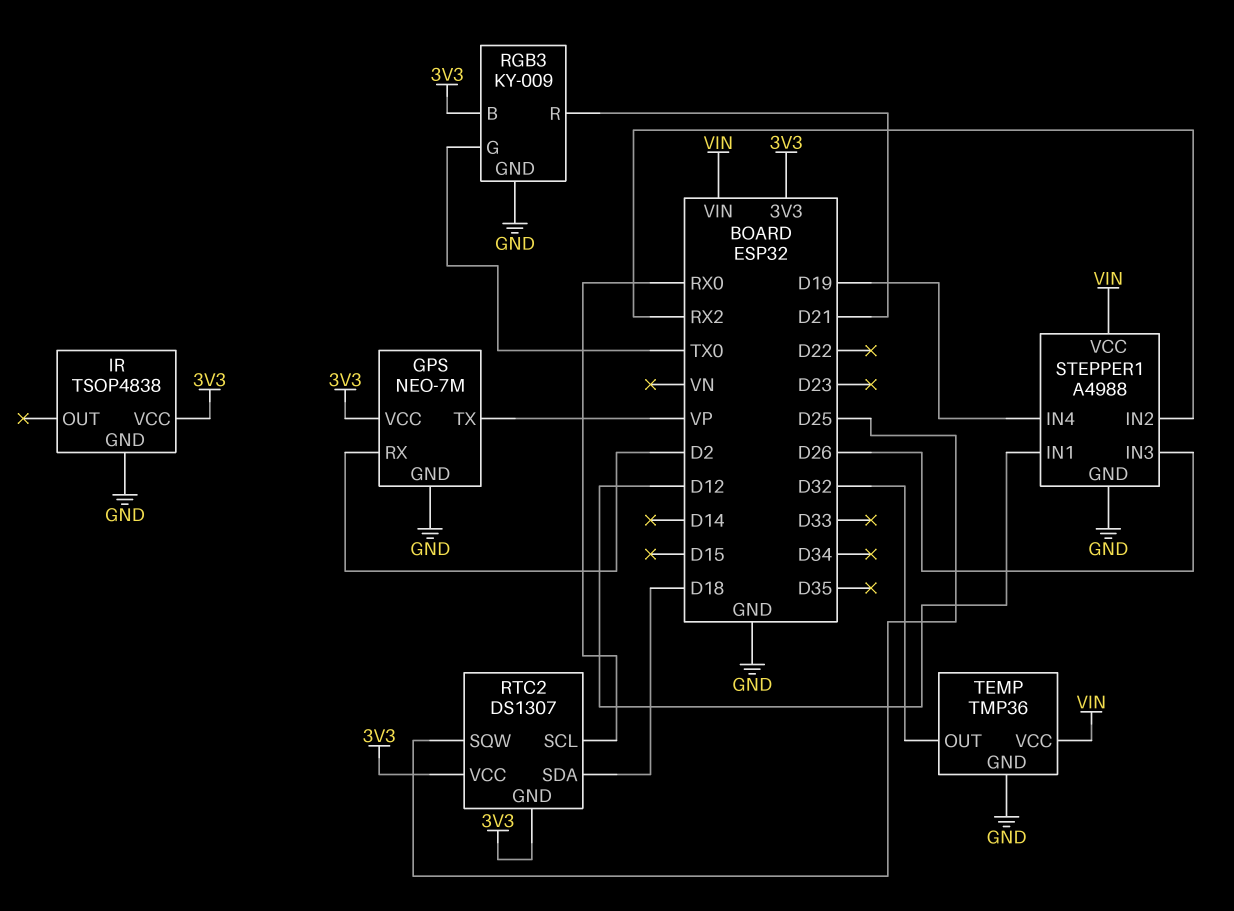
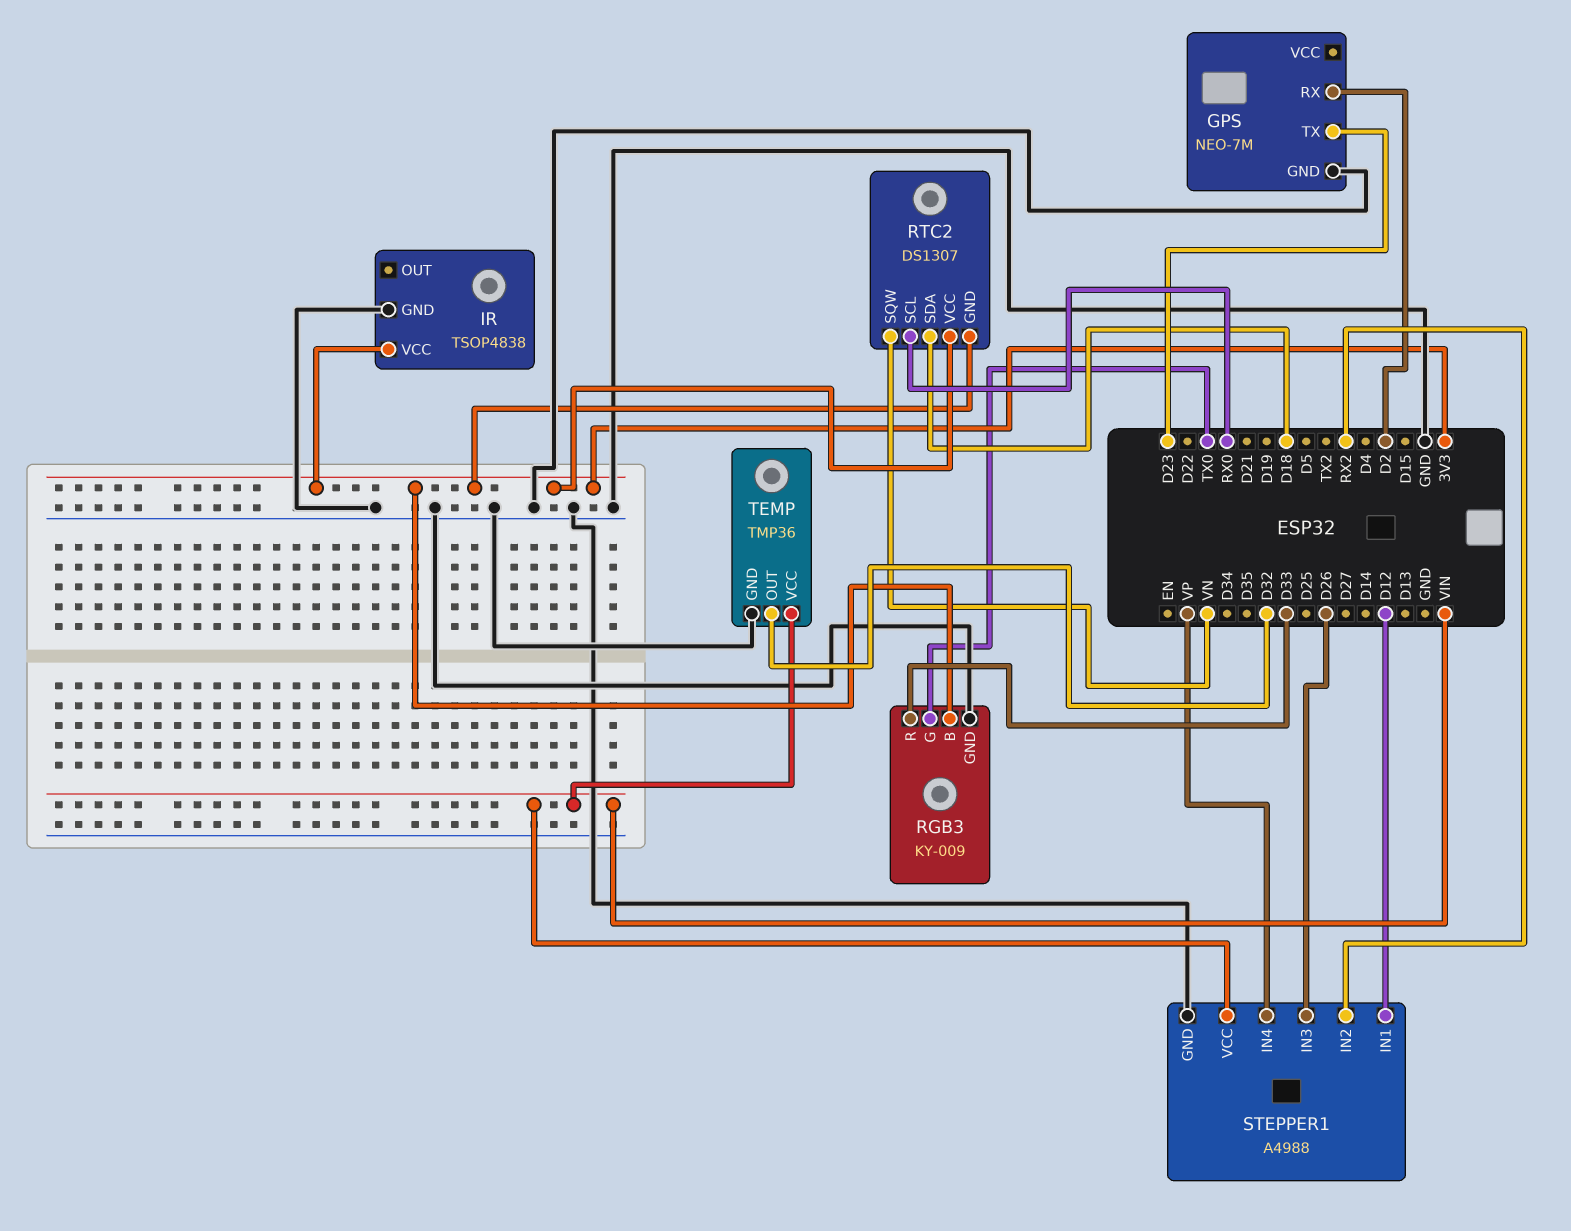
GPS pin TX: VP -> D23
GPS pin VCC: 3V3 -> none
RGB3 pin R: D21 -> D33
RTC2 pin SQW: D25 -> VN
STEPPER1 pin IN4: D19 -> VP

